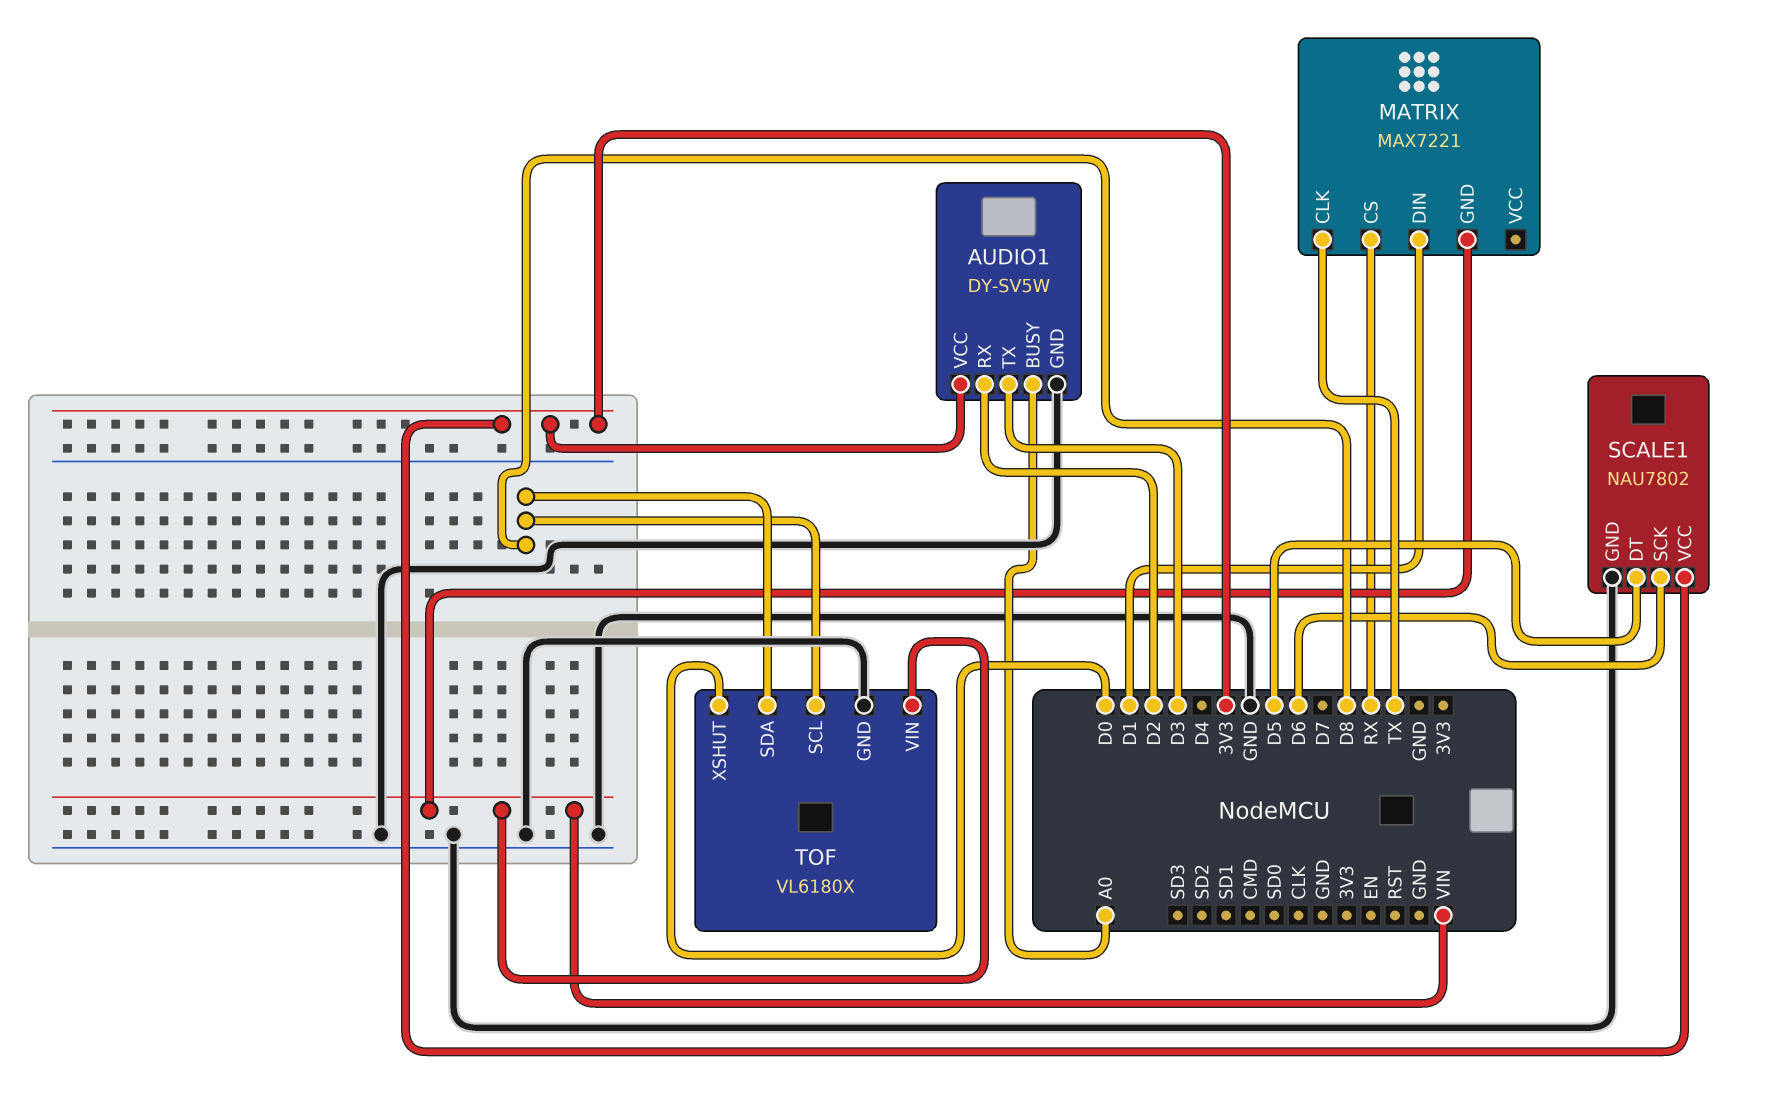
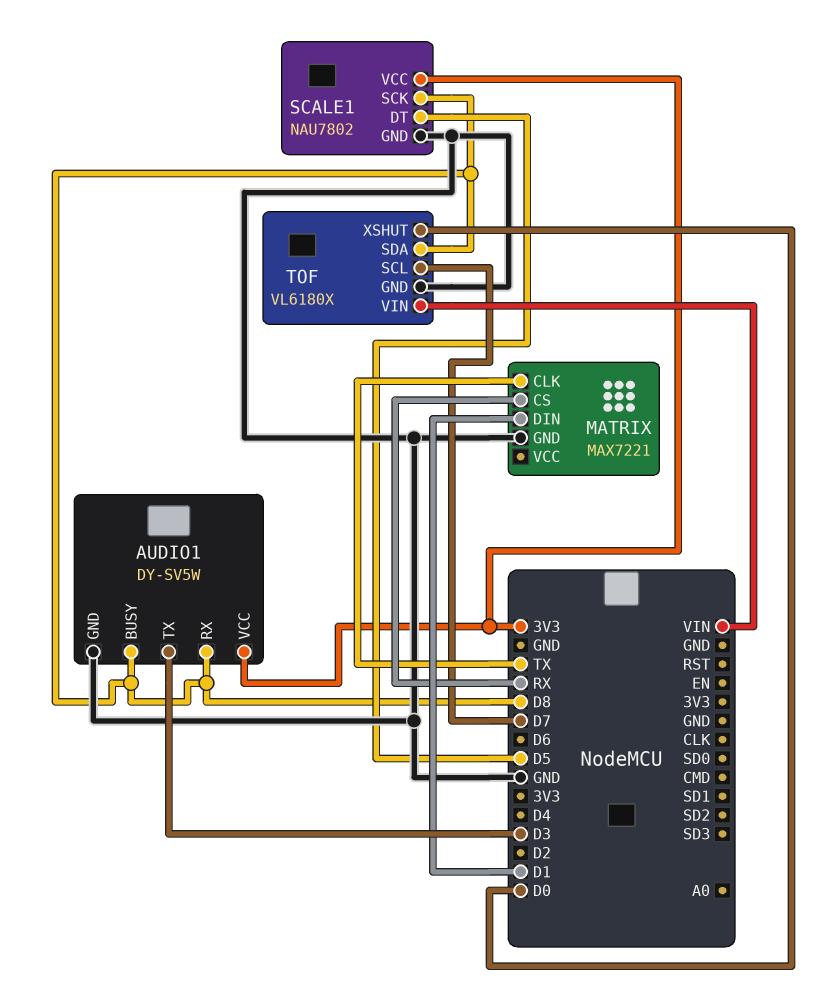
AUDIO1 pin BUSY: A0 -> D8
AUDIO1 pin RX: D2 -> D8
MATRIX pin GND: VIN -> GND
SCALE1 pin SCK: D6 -> D8
TOF pin SCL: D8 -> D7

